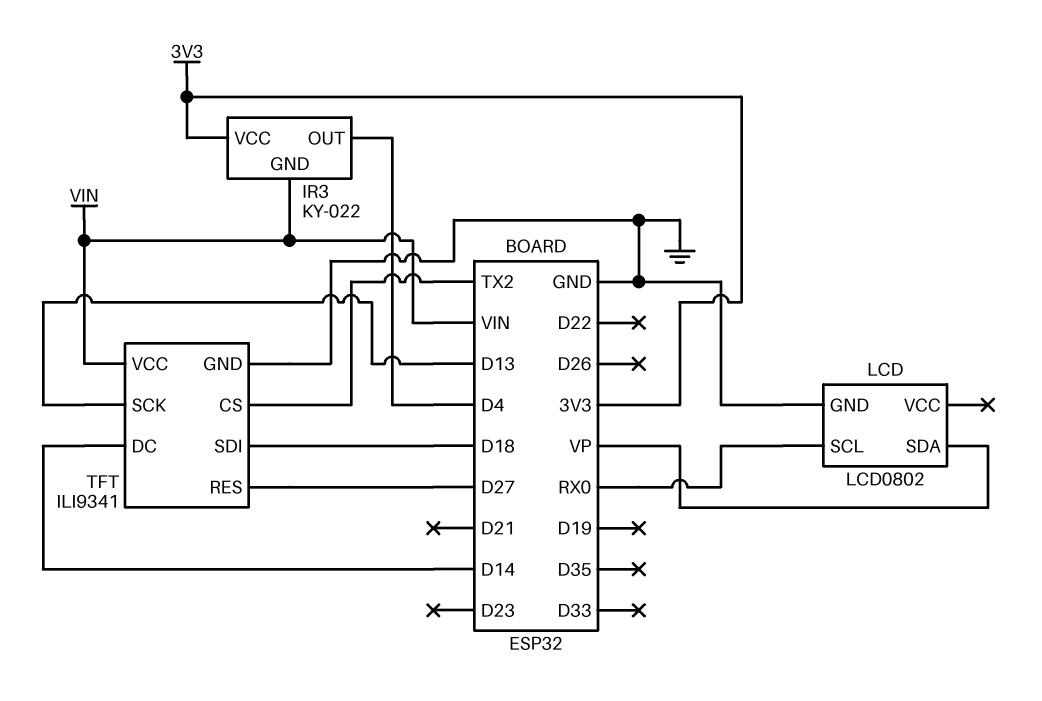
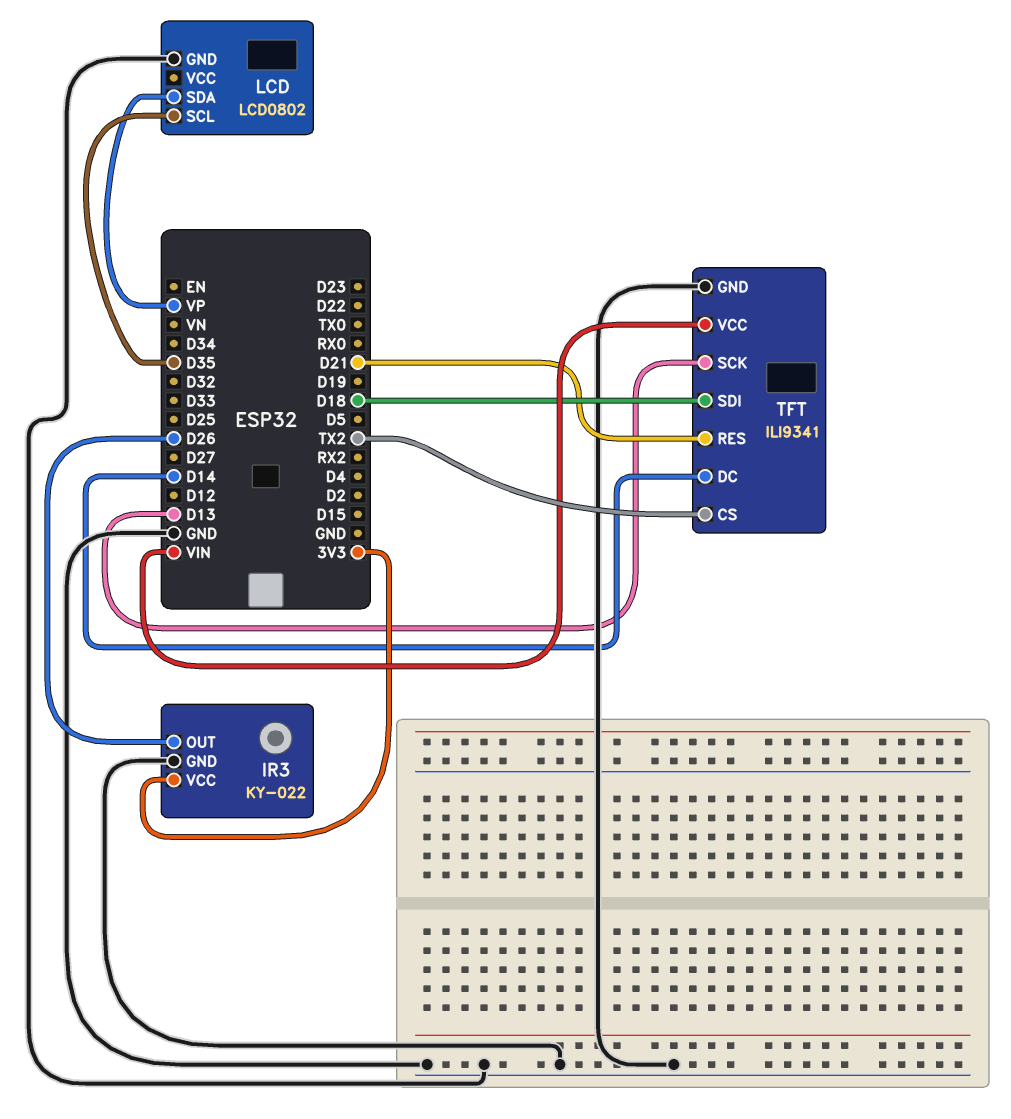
IR3 pin GND: VIN -> GND
IR3 pin OUT: D4 -> D26
LCD pin SCL: RX0 -> D35
TFT pin RES: D27 -> D21

